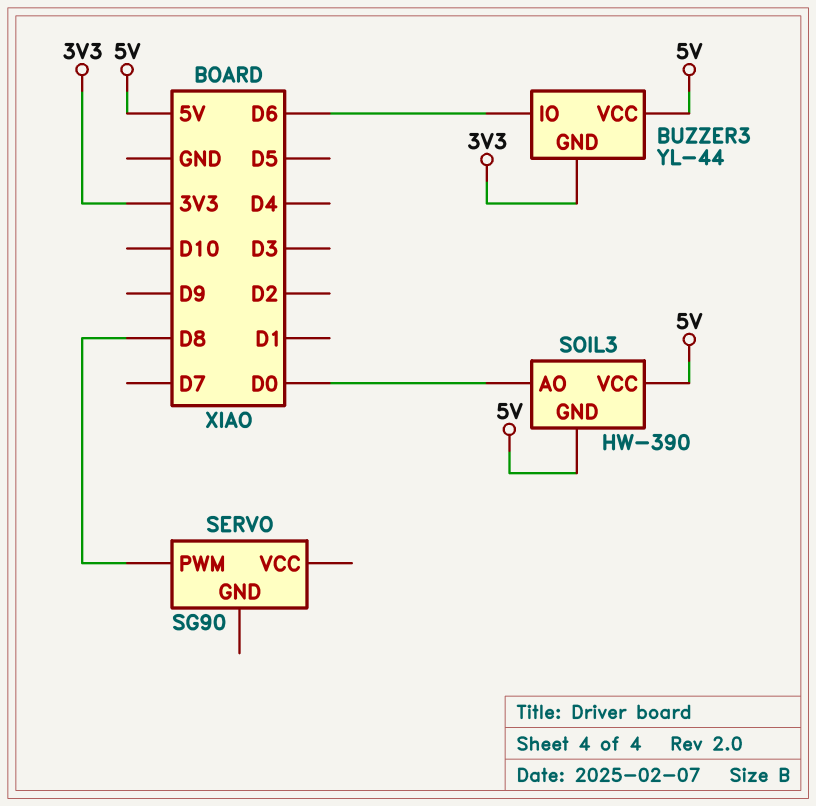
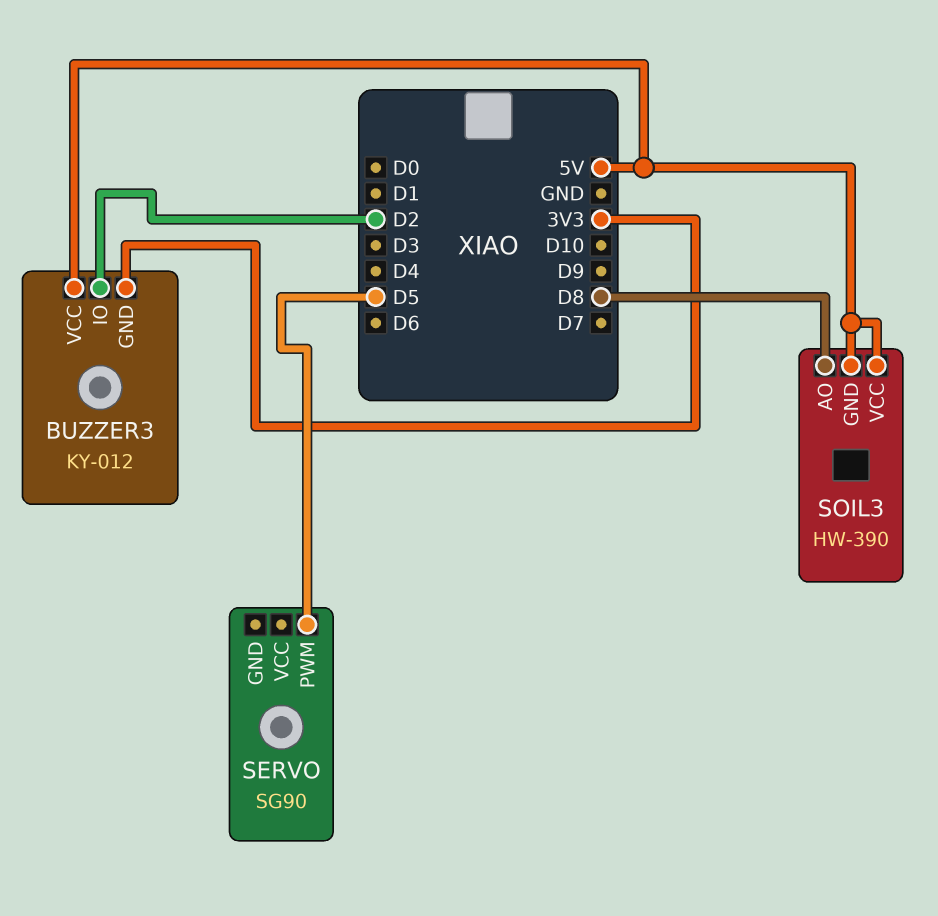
BUZZER3: YL-44 -> KY-012
BUZZER3 pin IO: D6 -> D2
SERVO pin PWM: D8 -> D5
SOIL3 pin AO: D0 -> D8

